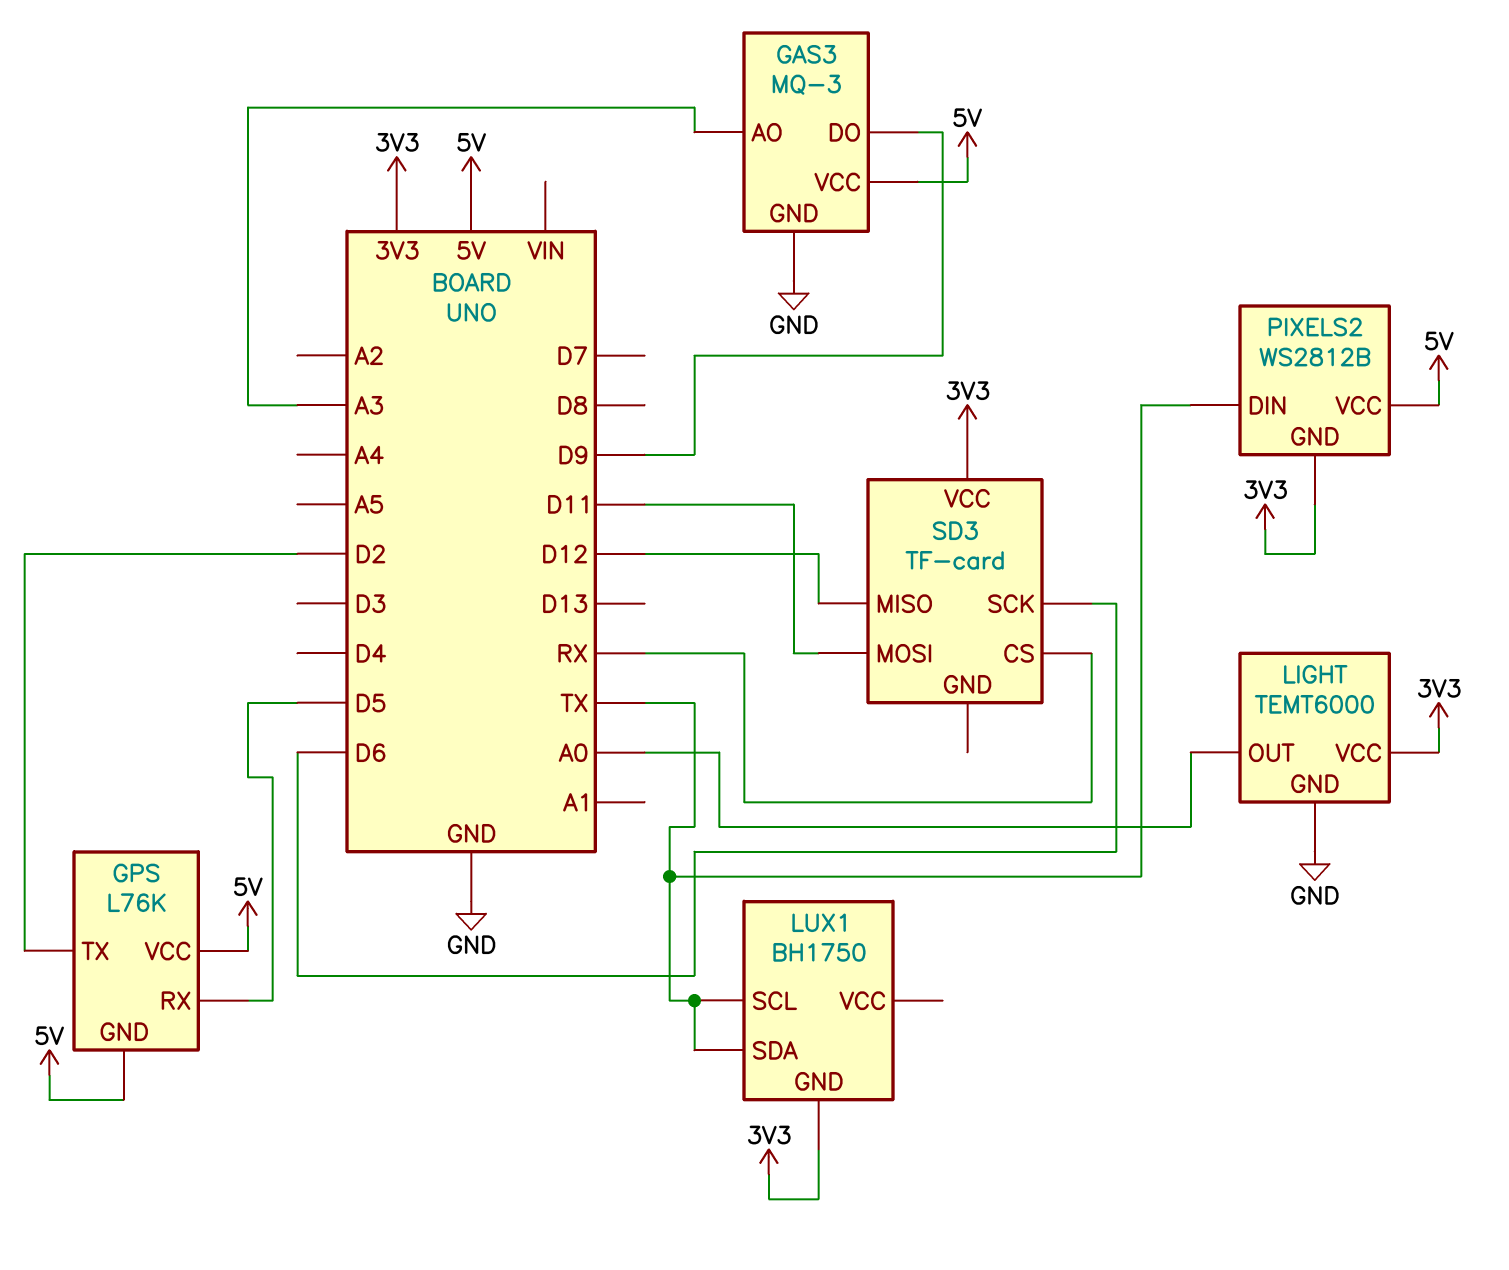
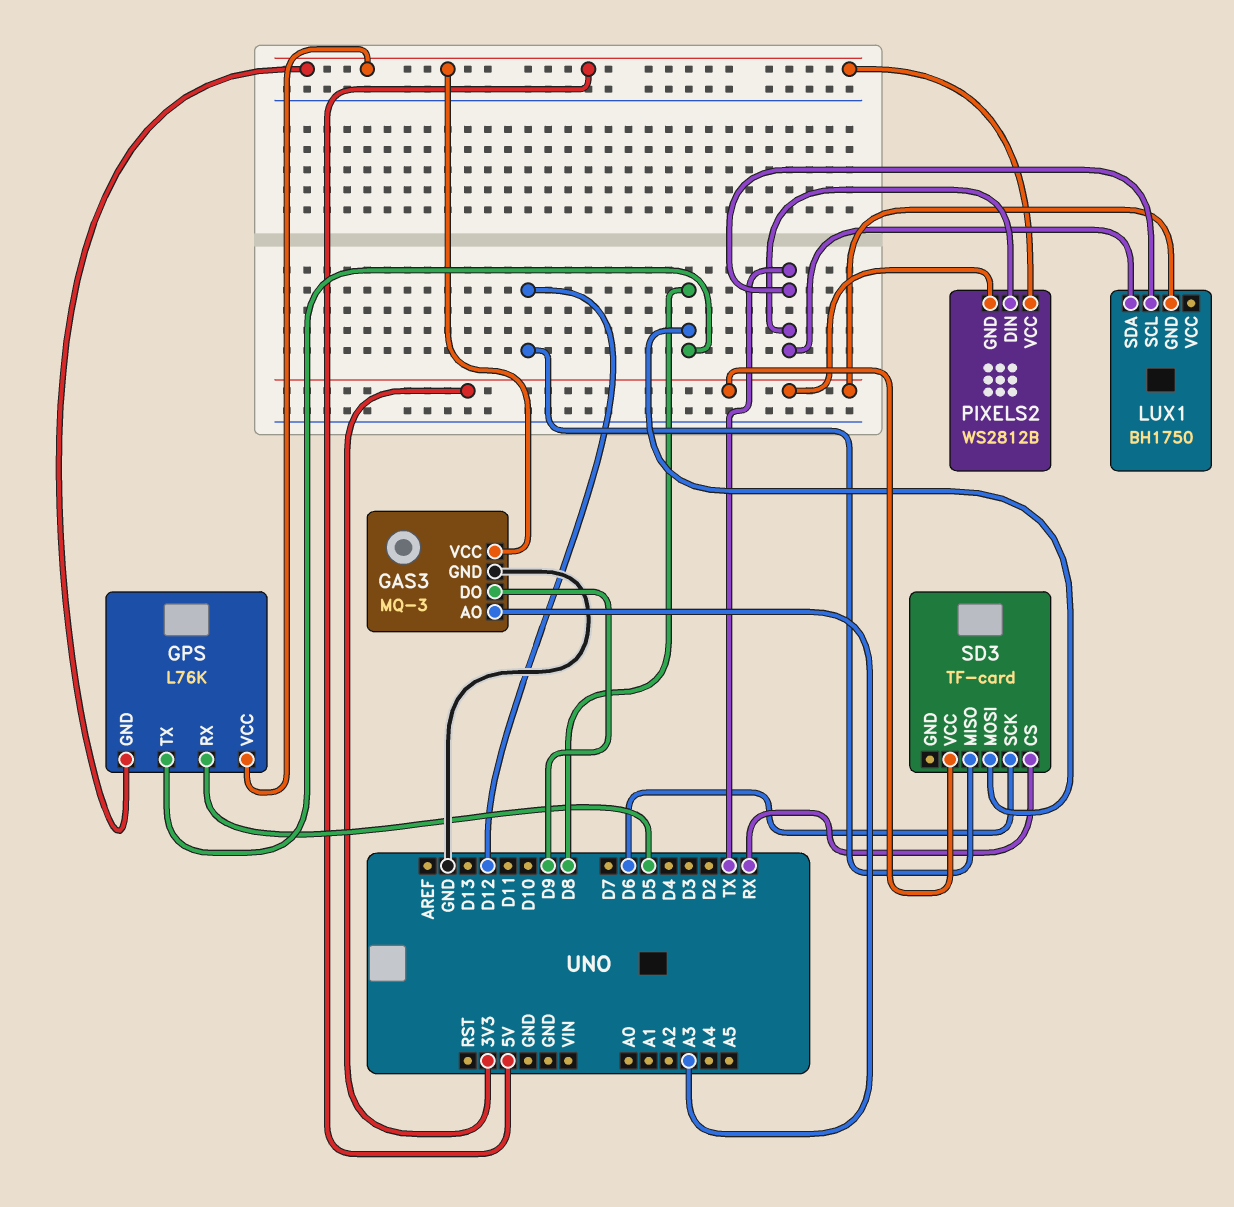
GPS pin TX: D2 -> D8
LIGHT: TEMT6000 -> none
LIGHT pin GND: GND -> none
LIGHT pin OUT: A0 -> none
LIGHT pin VCC: 3V3 -> none
SD3 pin MOSI: D11 -> D8

